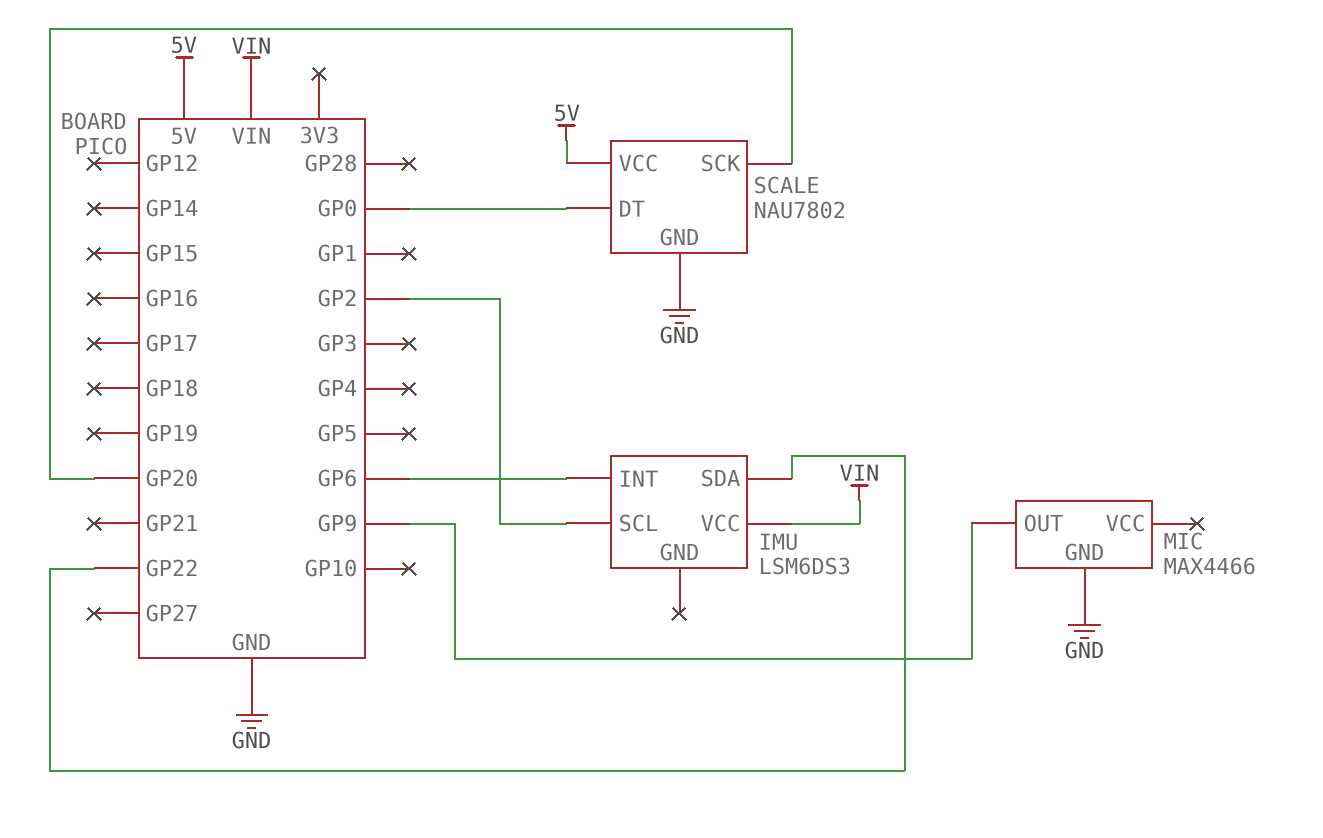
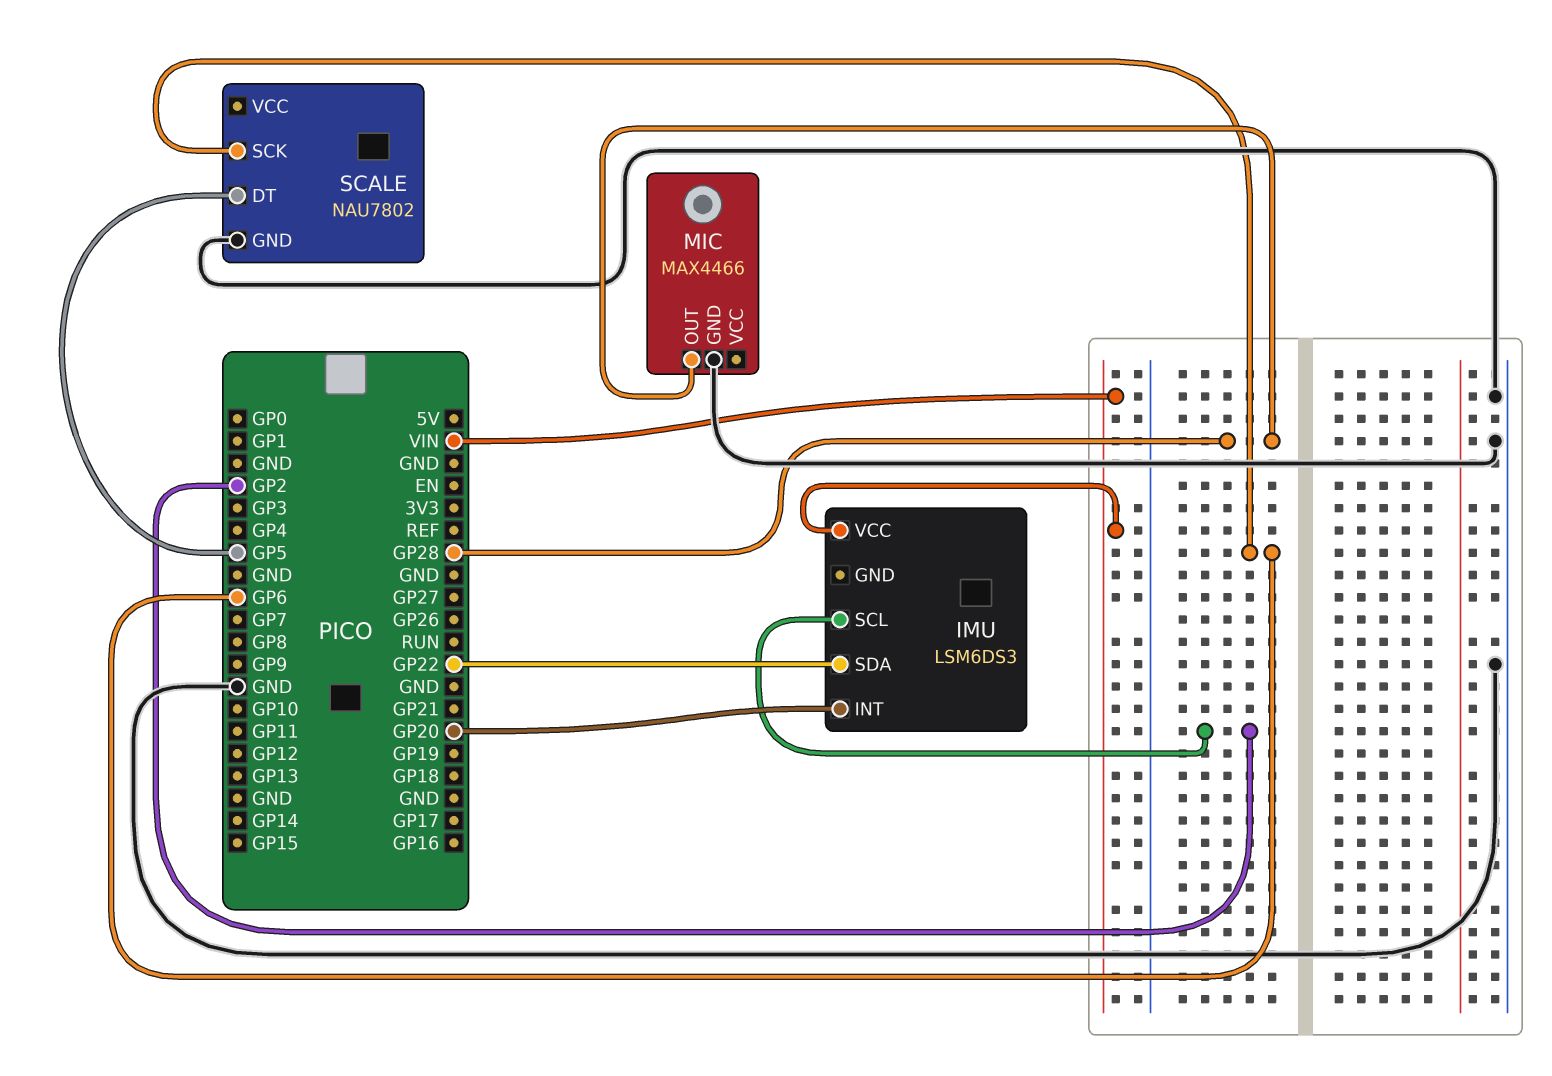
IMU pin INT: GP6 -> GP20
MIC pin OUT: GP9 -> GP28
SCALE pin DT: GP0 -> GP5
SCALE pin SCK: GP20 -> GP6
SCALE pin VCC: 5V -> none

